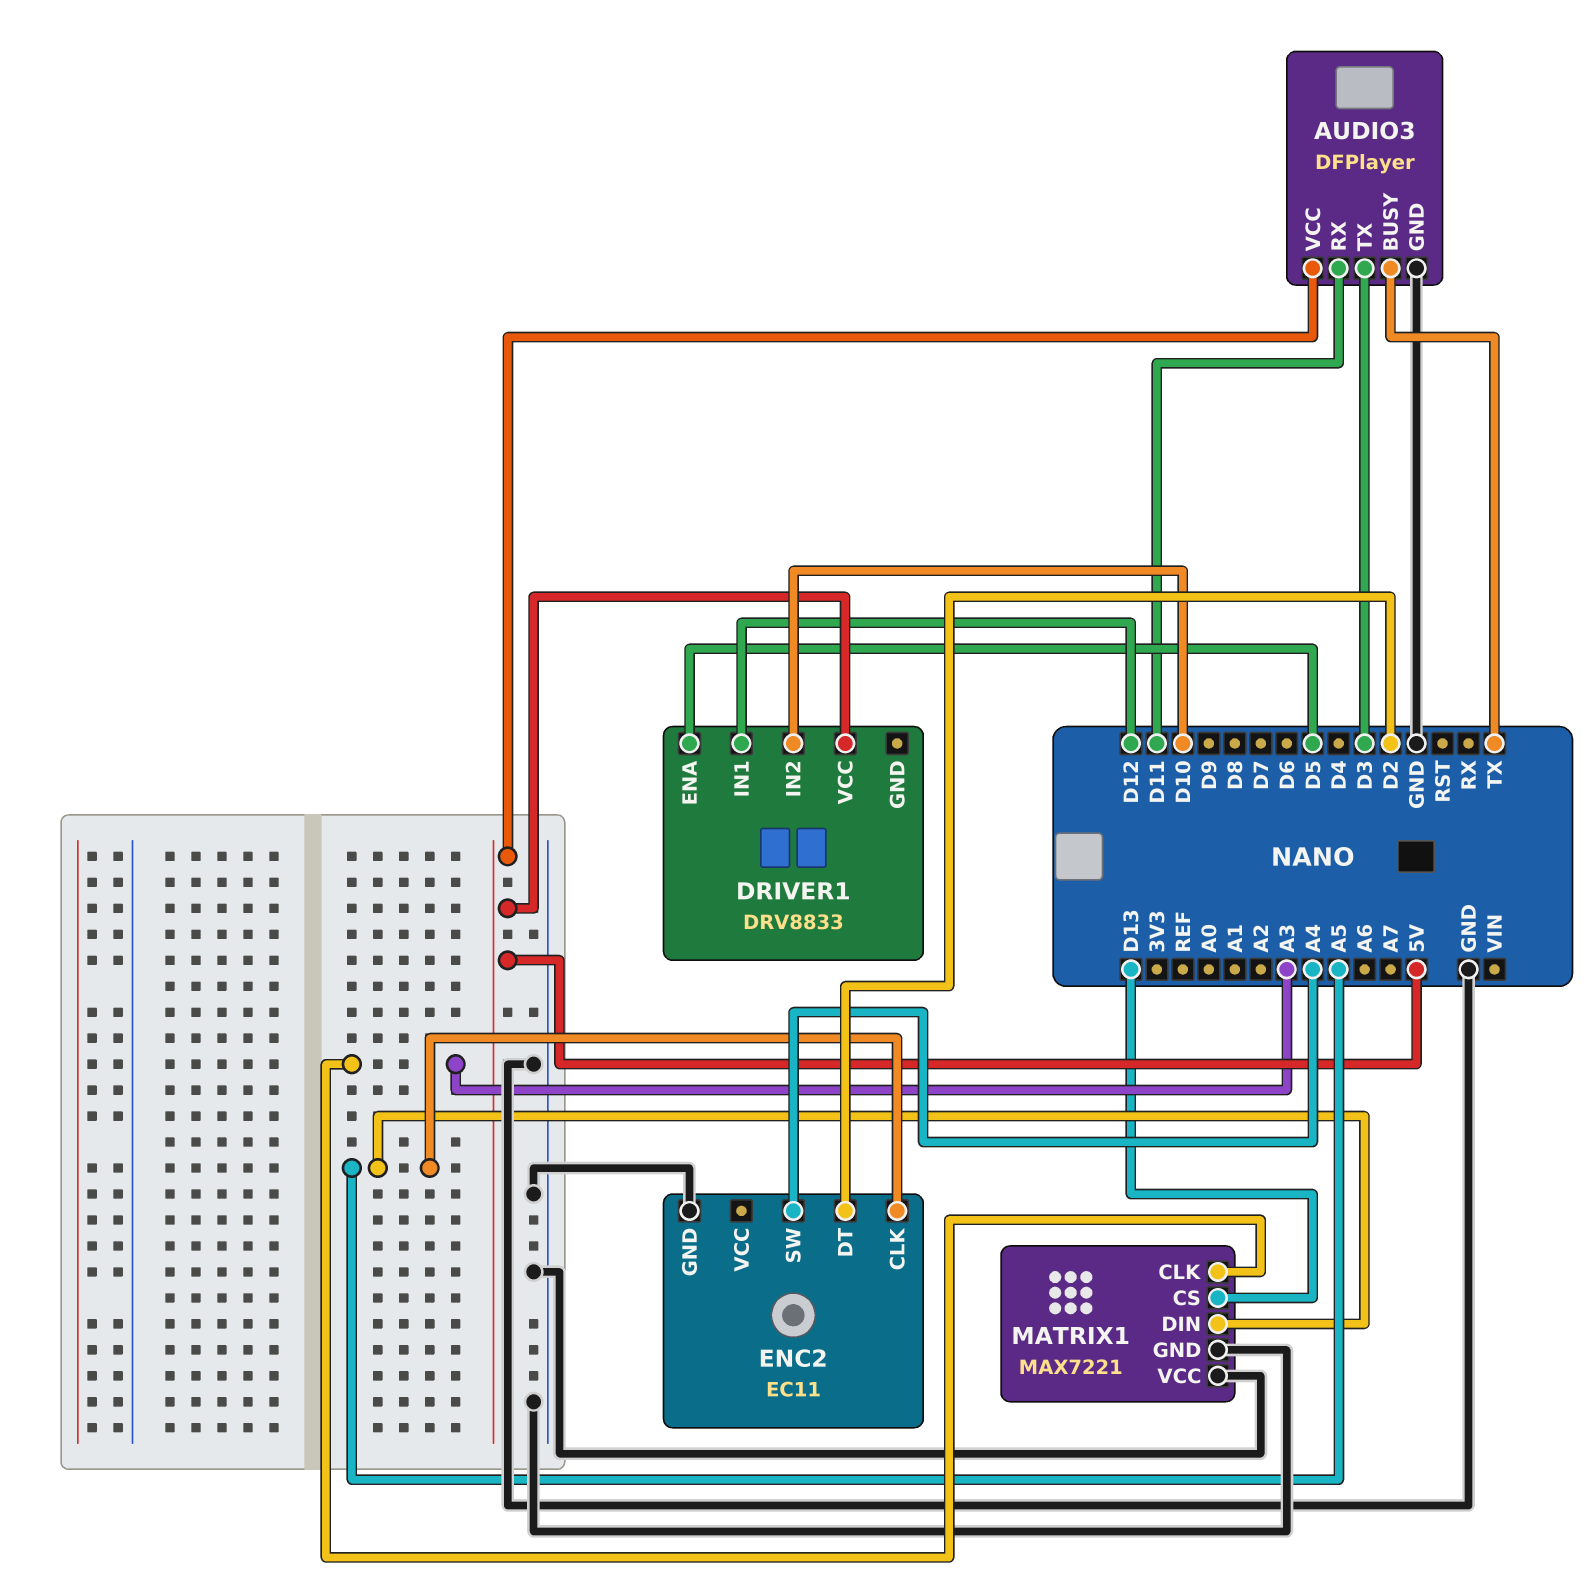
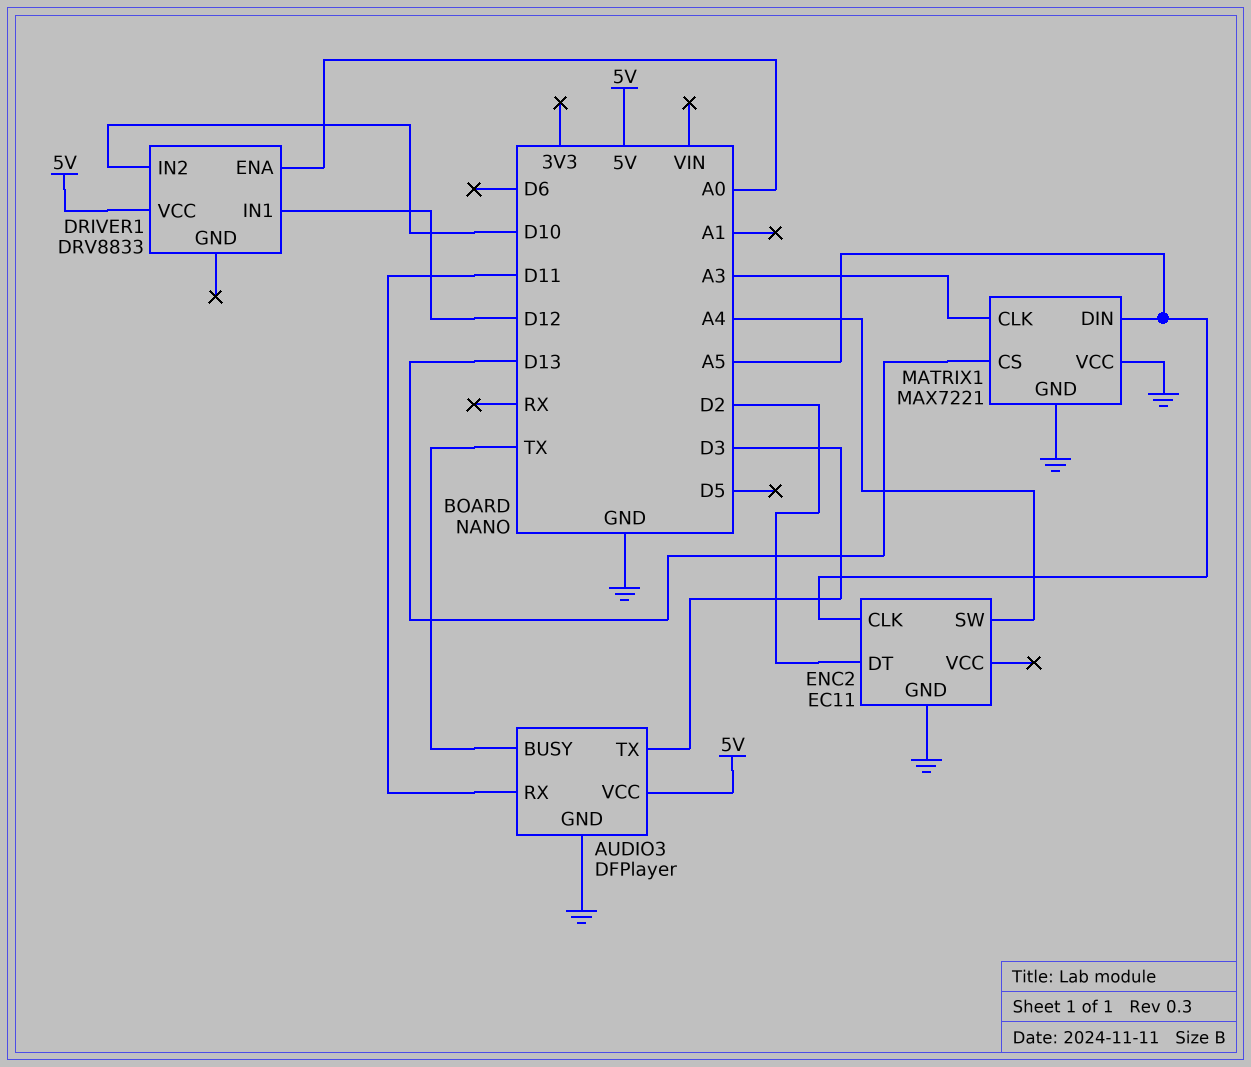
DRIVER1 pin ENA: D5 -> A0

